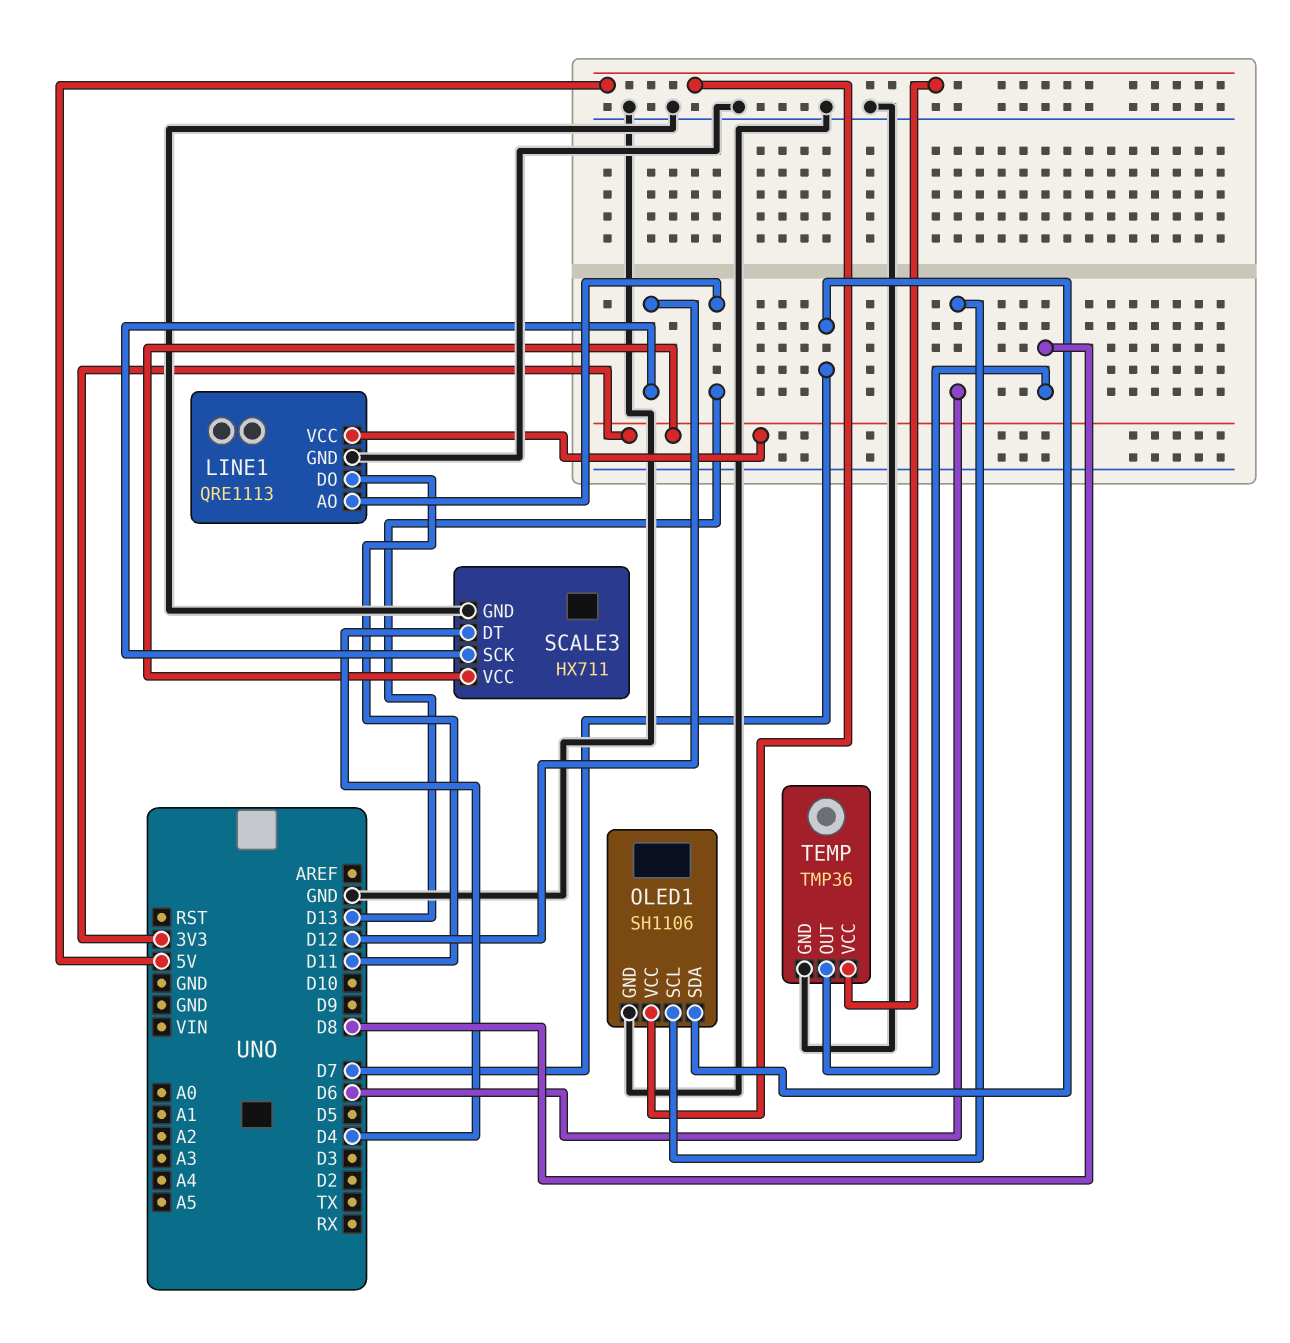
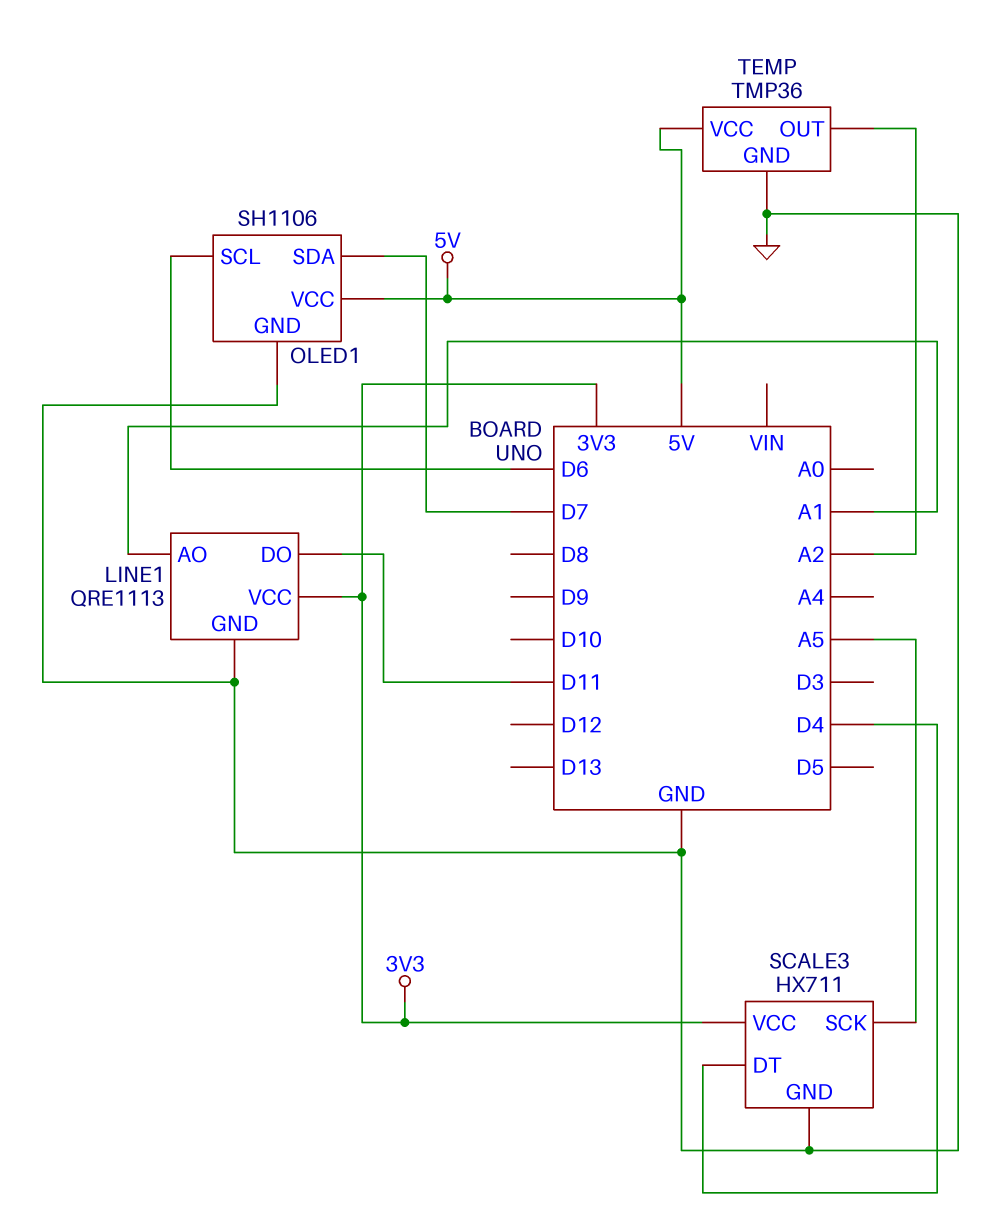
LINE1 pin AO: D13 -> A1
SCALE3 pin SCK: D12 -> A5
TEMP pin OUT: D8 -> A2

